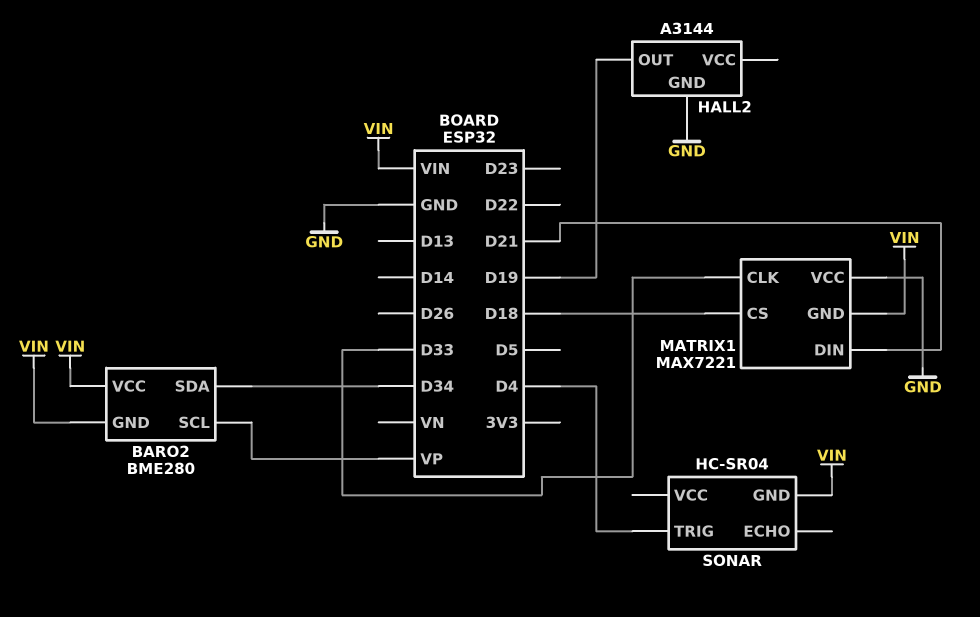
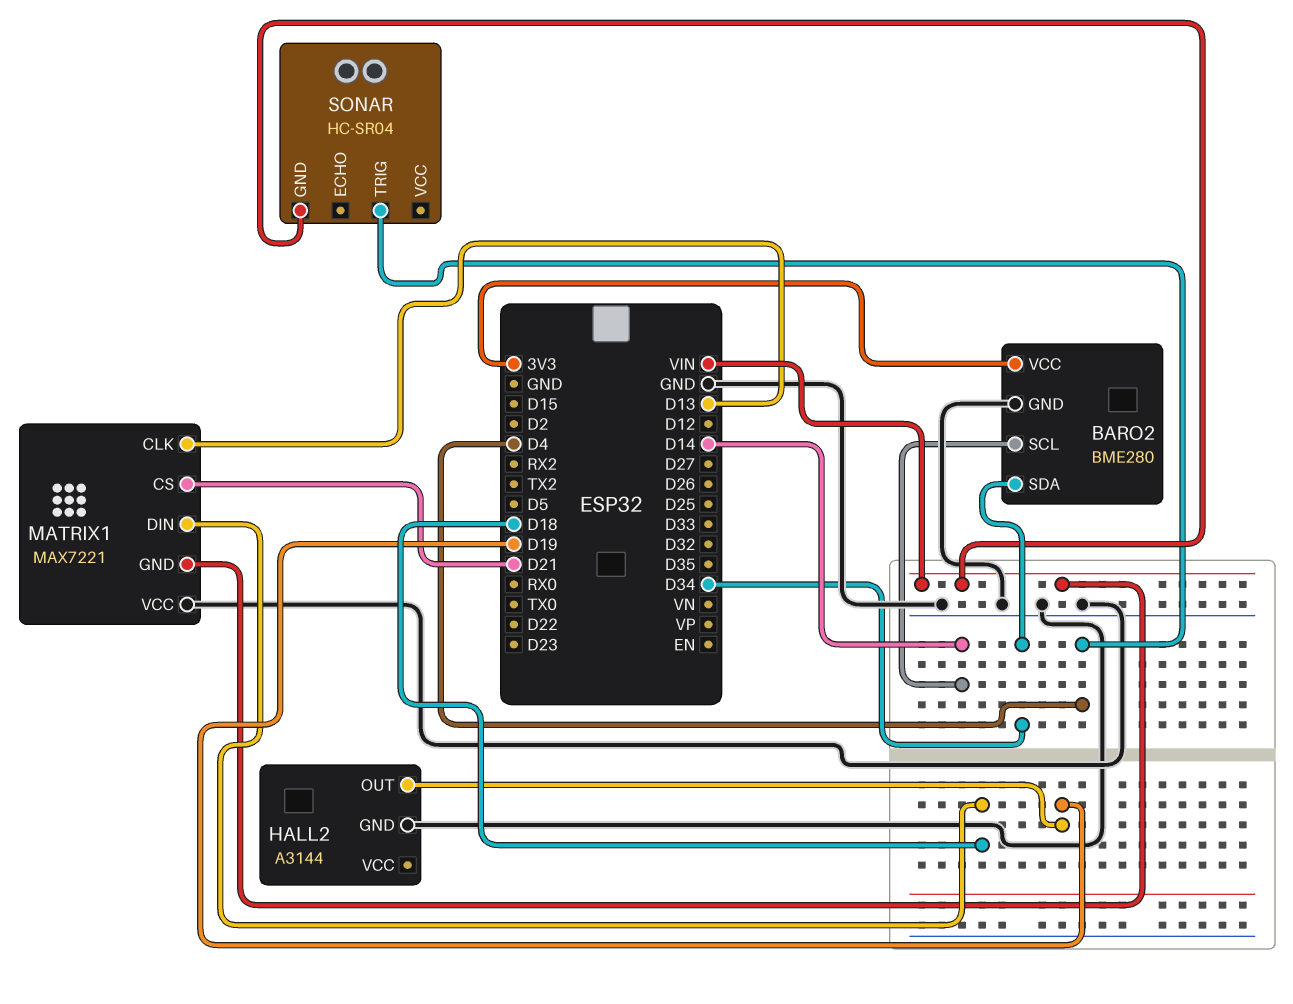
BARO2 pin GND: VIN -> GND
BARO2 pin SCL: VP -> D14
BARO2 pin VCC: VIN -> 3V3
MATRIX1 pin CLK: D33 -> D13
MATRIX1 pin CS: D18 -> D21
MATRIX1 pin DIN: D21 -> D18

